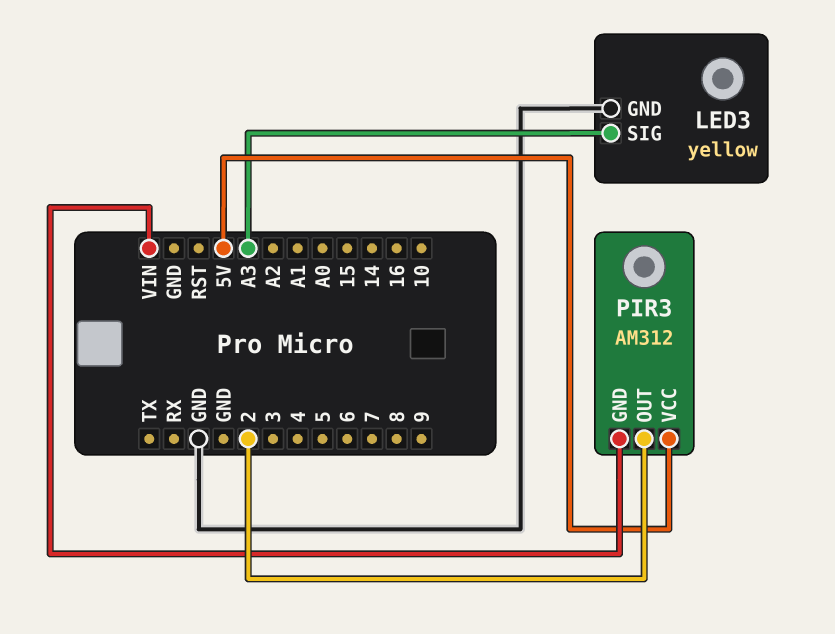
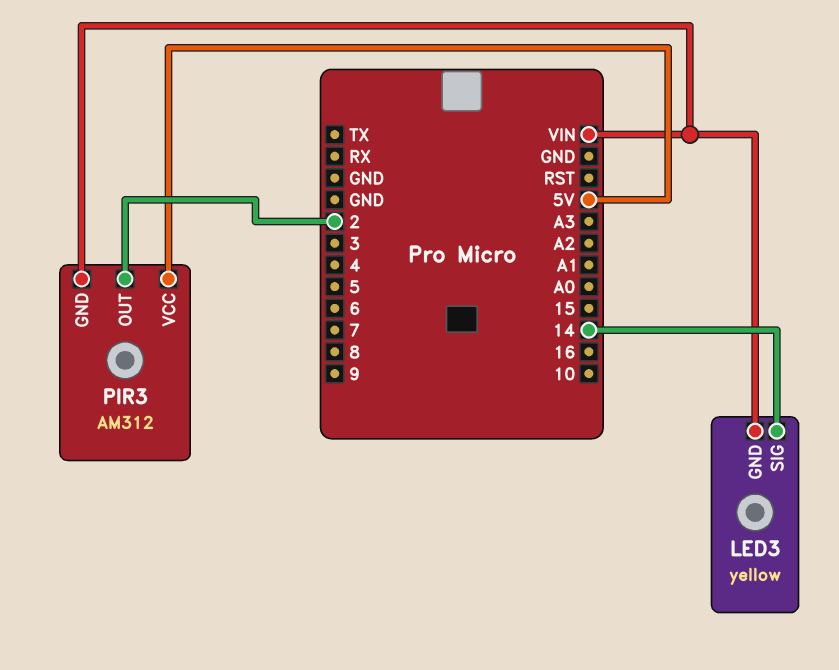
LED3 pin GND: GND -> VIN
LED3 pin SIG: A3 -> 14

